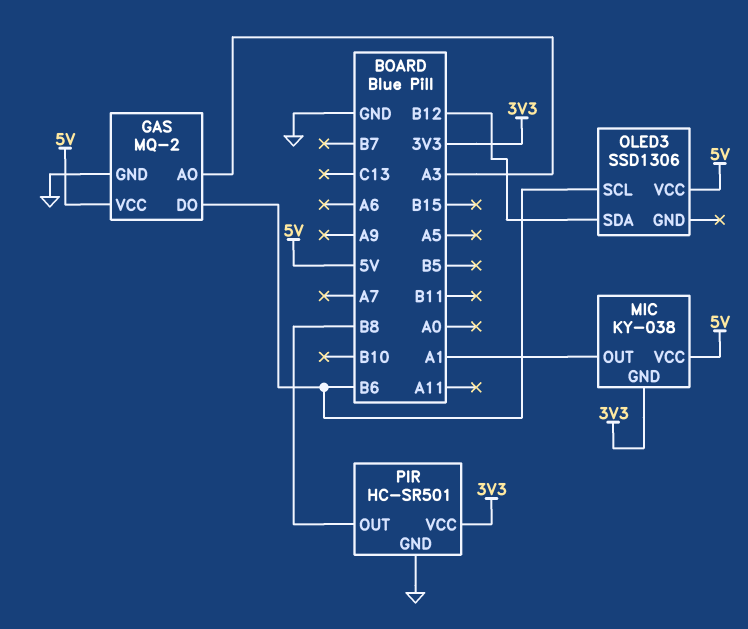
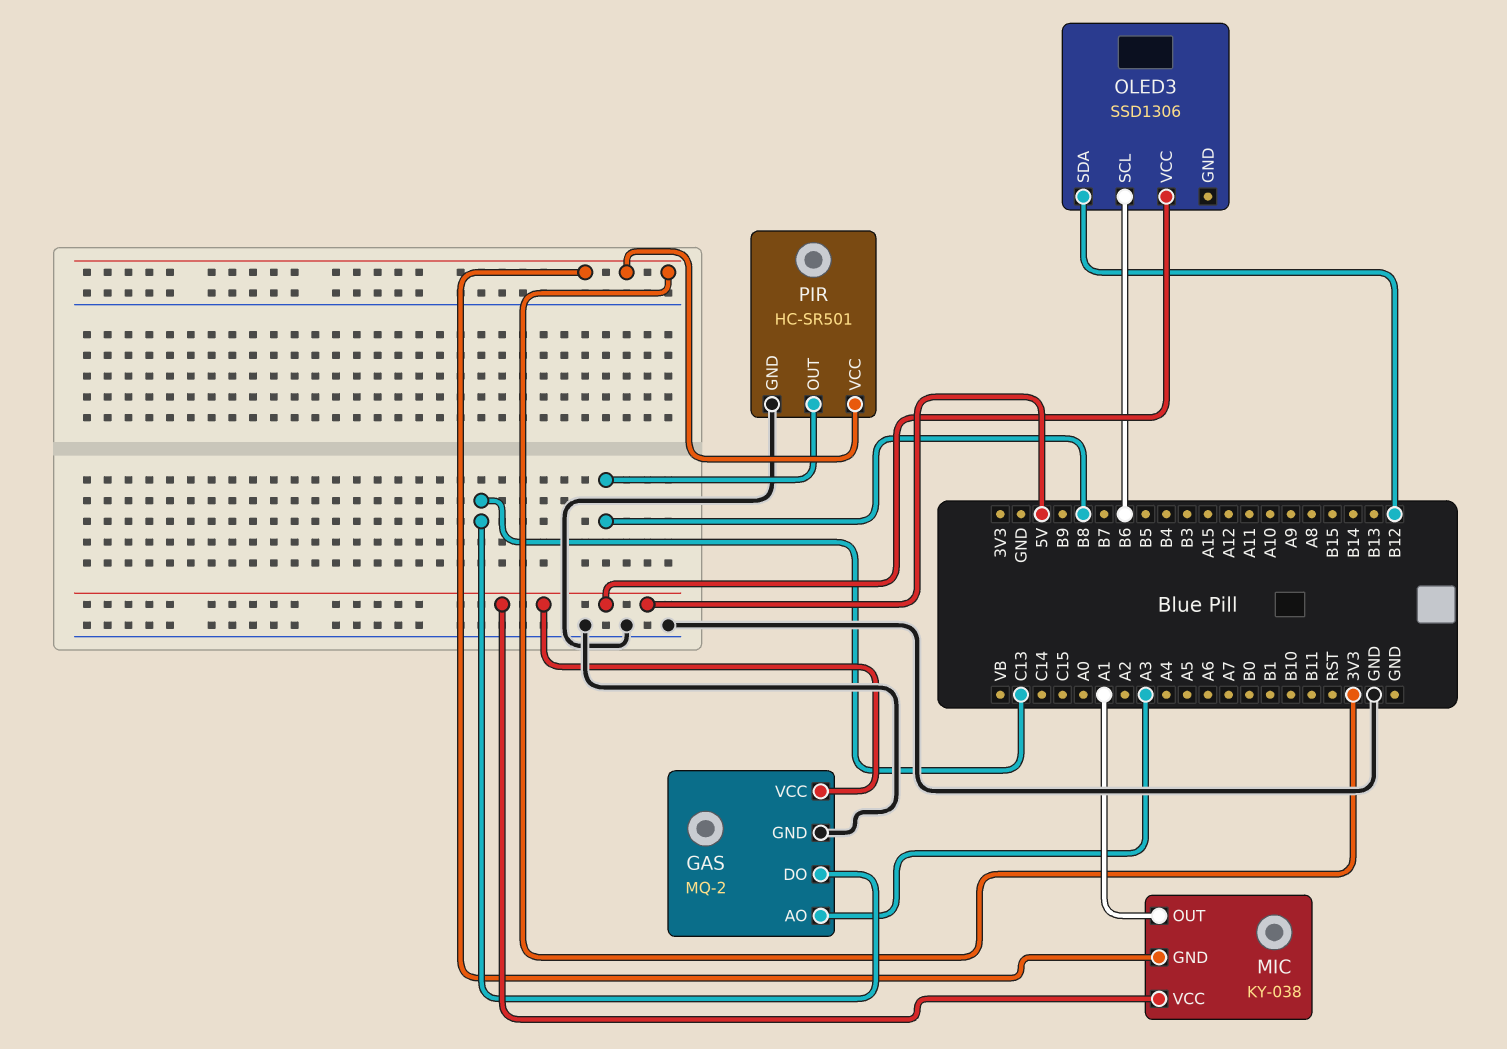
GAS pin DO: B6 -> C13

